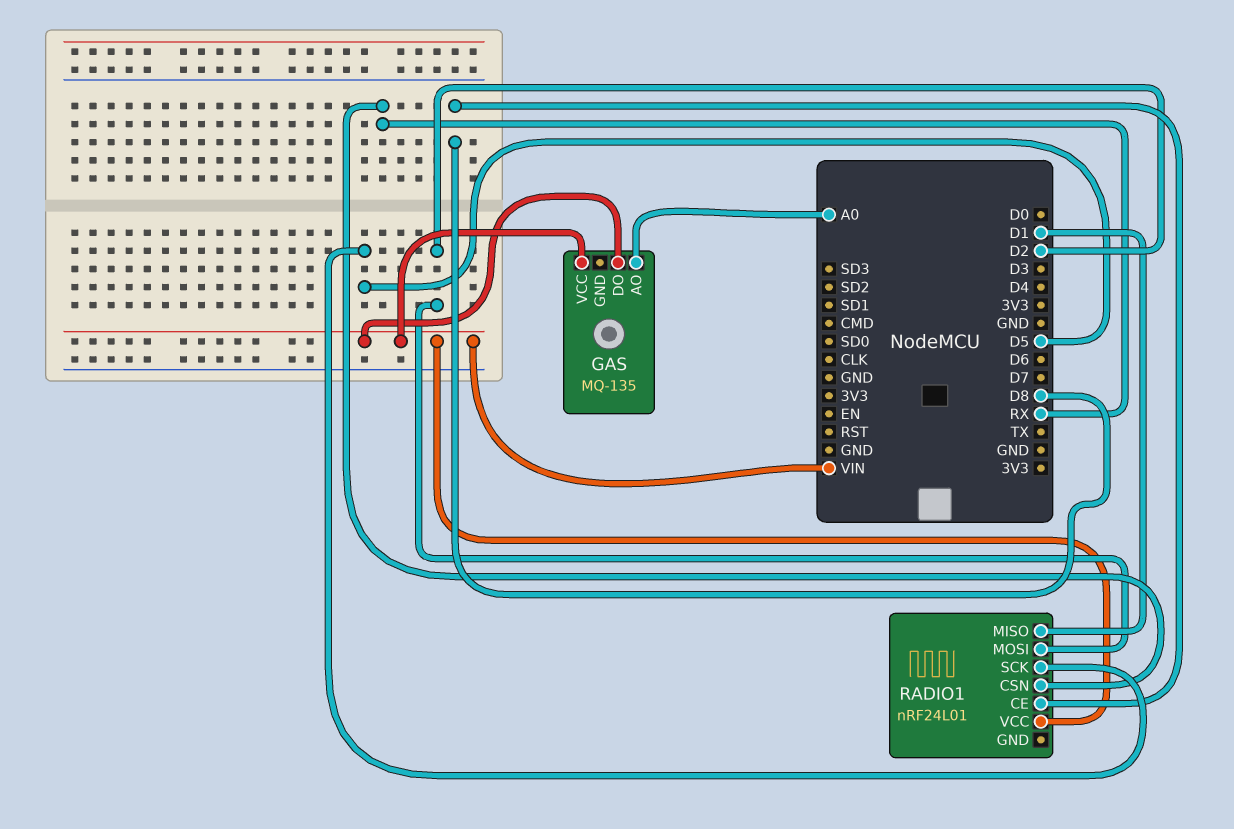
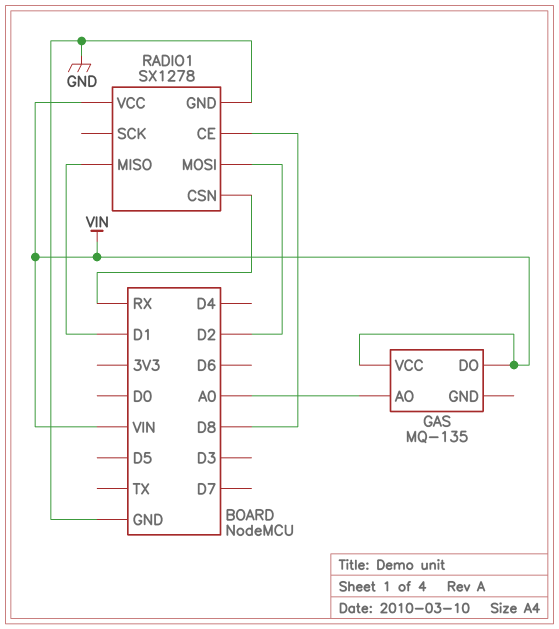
RADIO1: nRF24L01 -> SX1278
RADIO1 pin GND: none -> GND
RADIO1 pin SCK: D5 -> none

